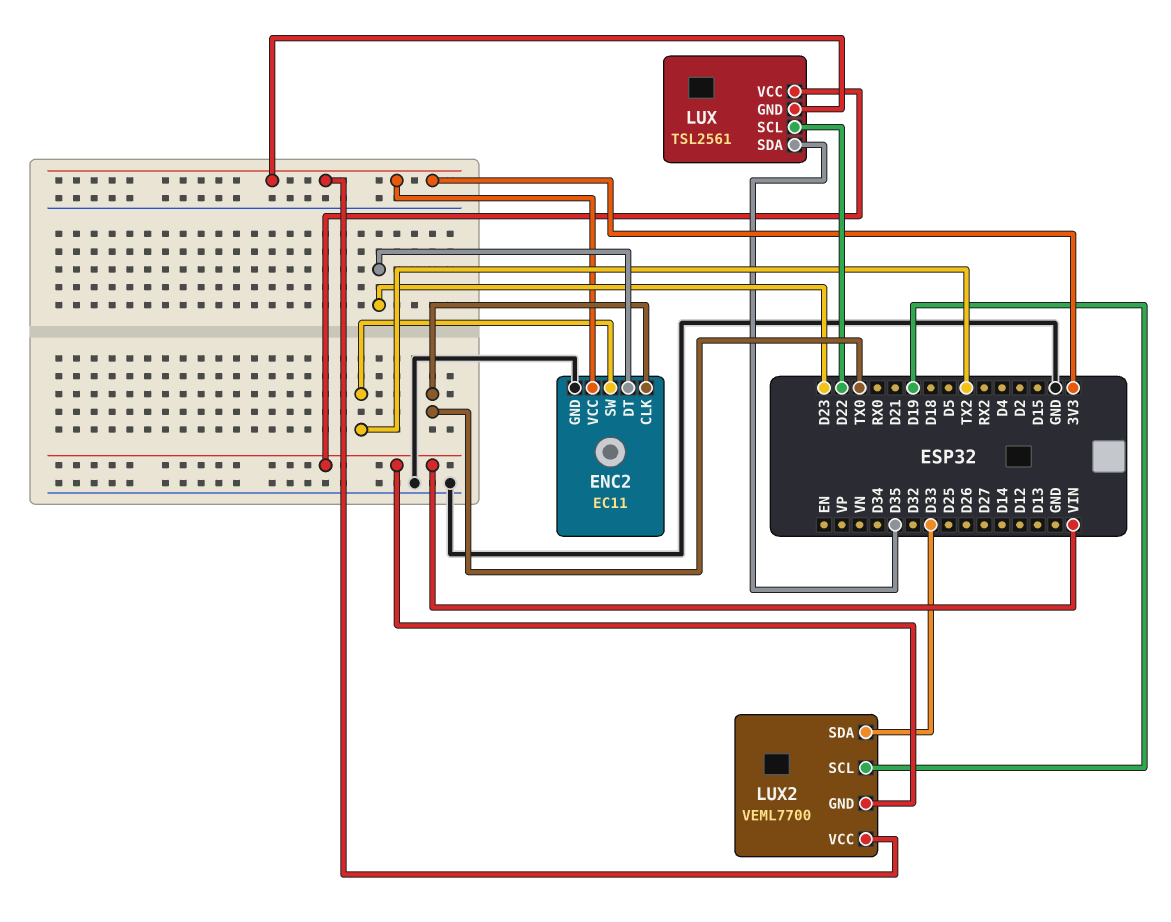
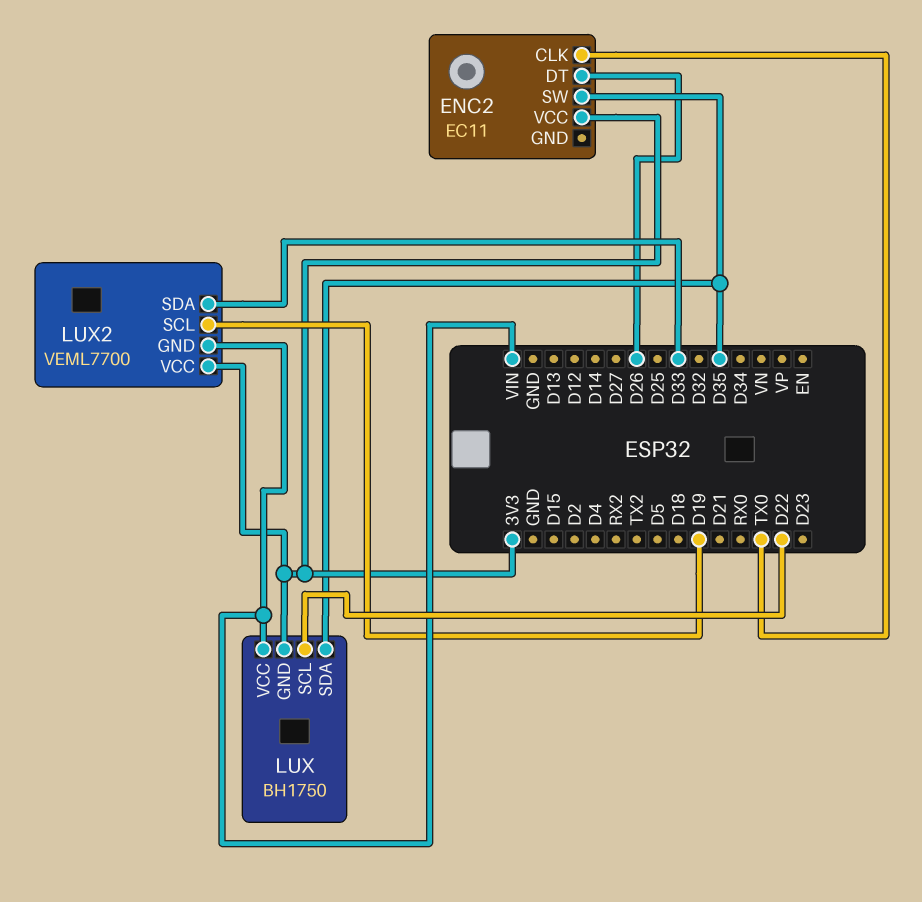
ENC2 pin DT: D23 -> D26
ENC2 pin GND: GND -> none
ENC2 pin SW: TX2 -> D35
LUX: TSL2561 -> BH1750

